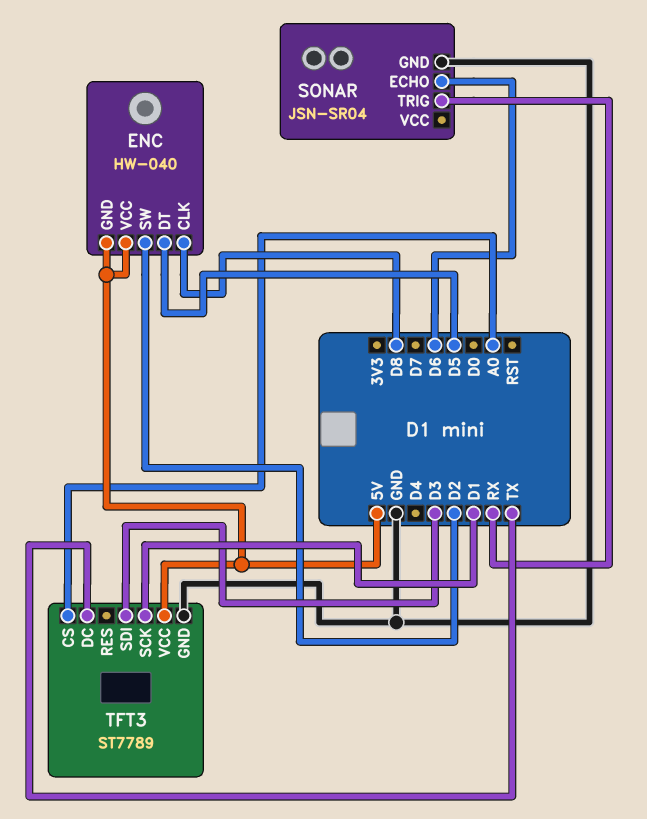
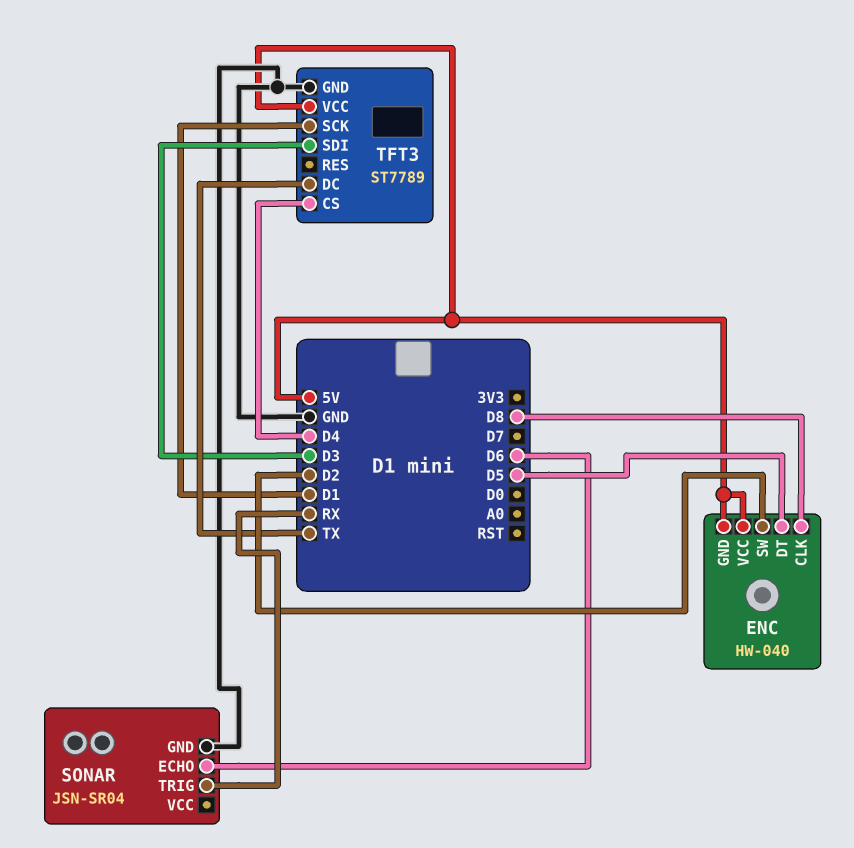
TFT3 pin CS: A0 -> D4

